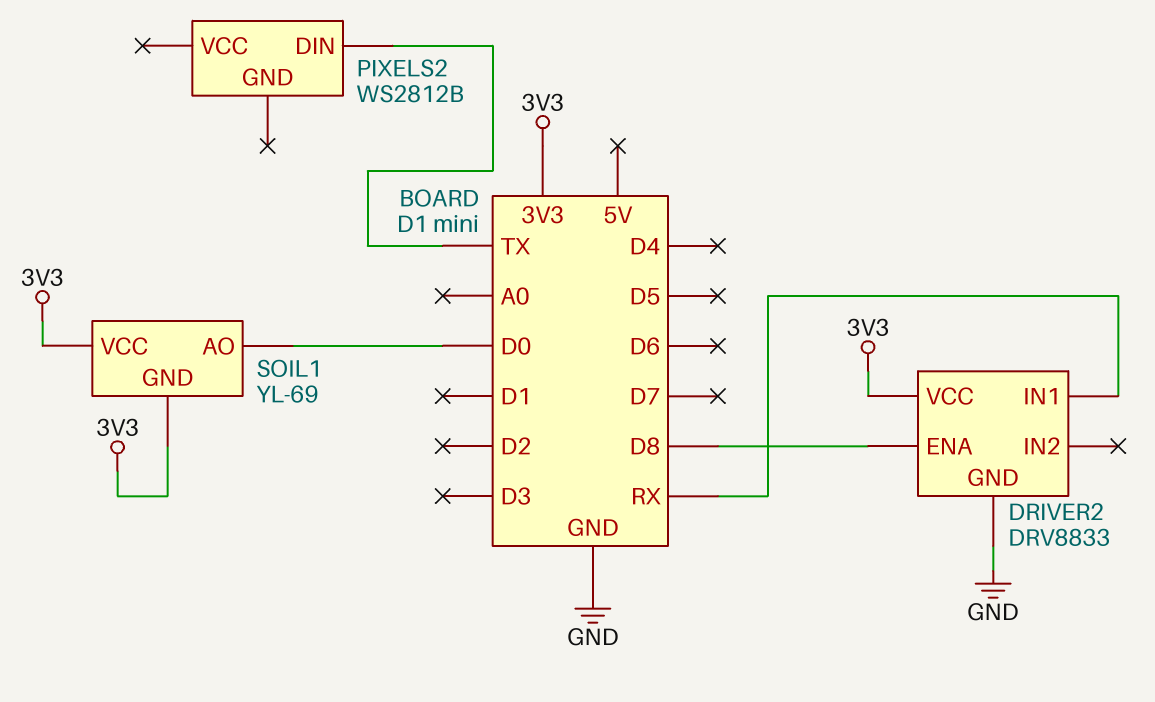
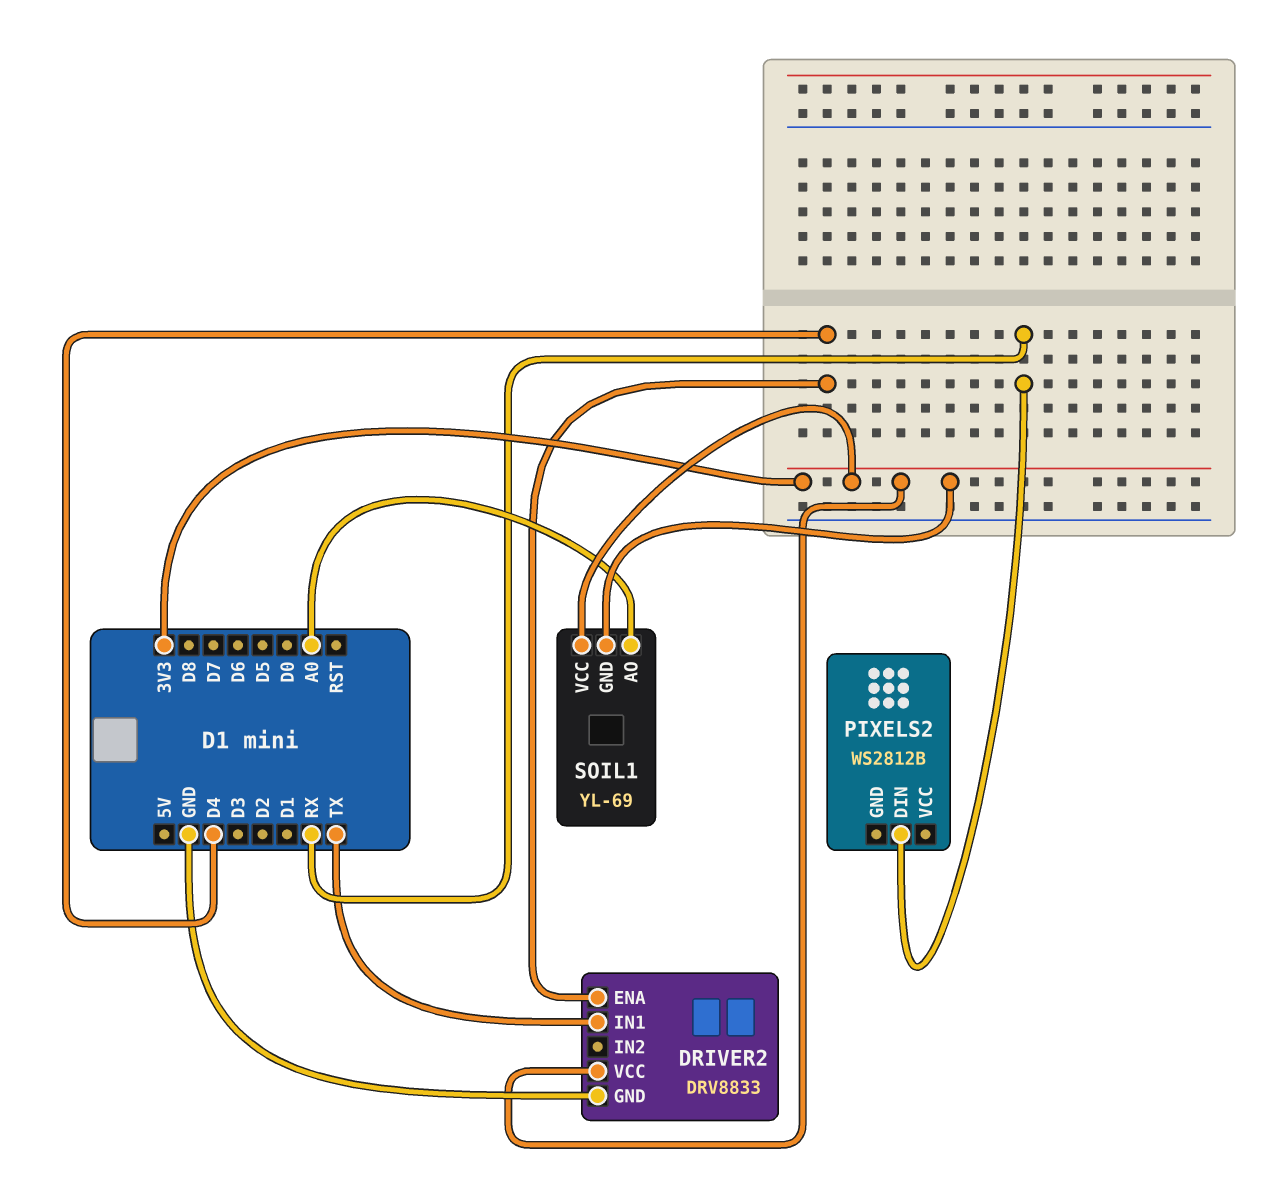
DRIVER2 pin ENA: D8 -> D4
DRIVER2 pin IN1: RX -> TX
PIXELS2 pin DIN: TX -> RX
SOIL1 pin AO: D0 -> A0

